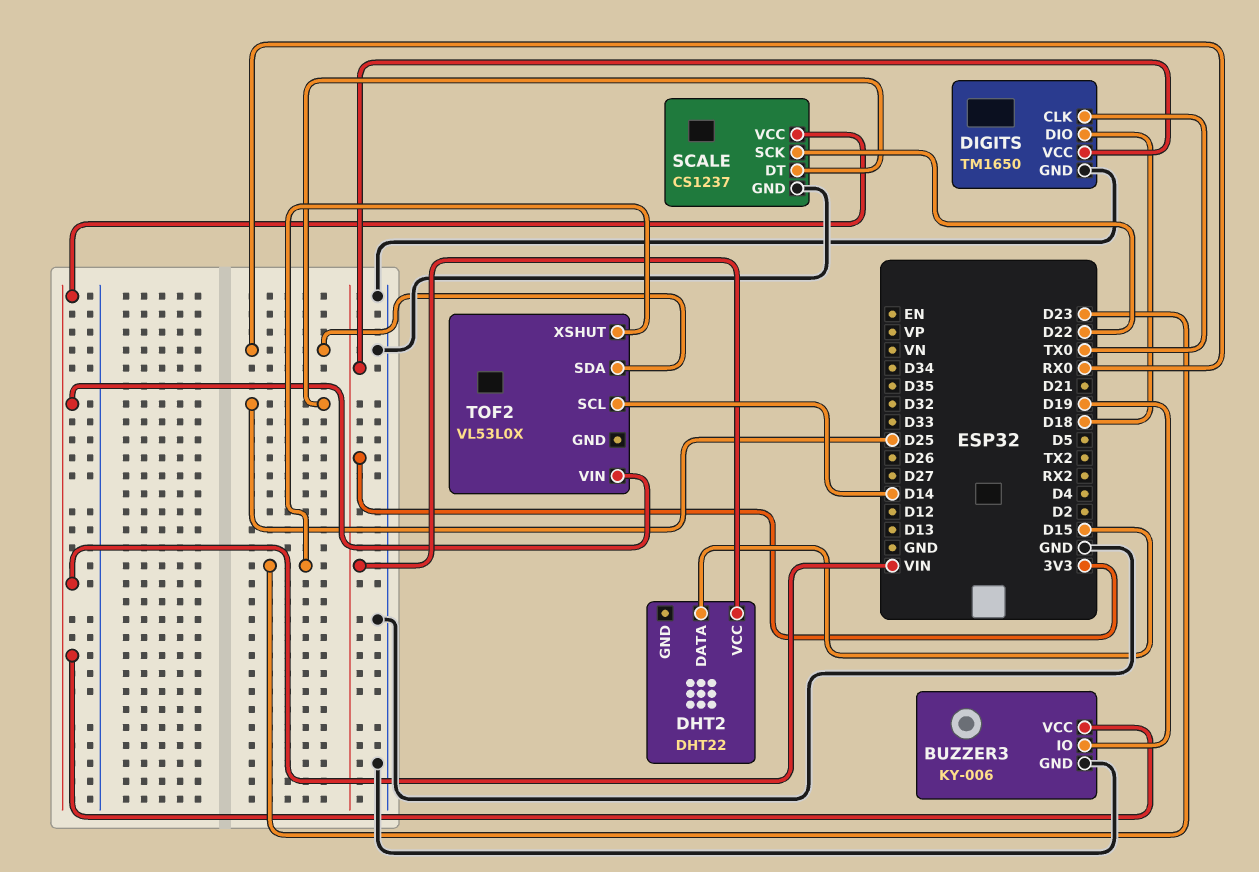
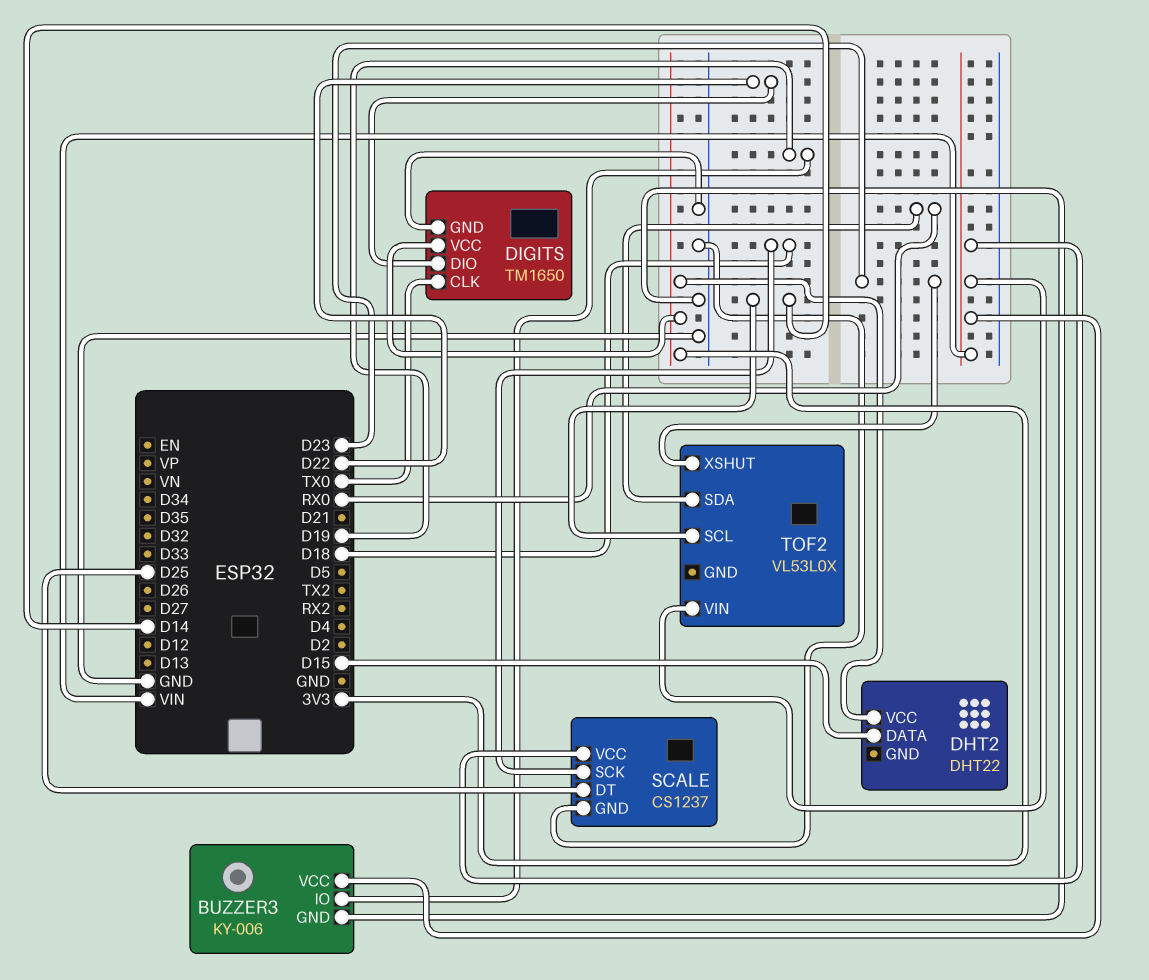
DIGITS pin DIO: D18 -> D22
SCALE pin SCK: D22 -> D18

